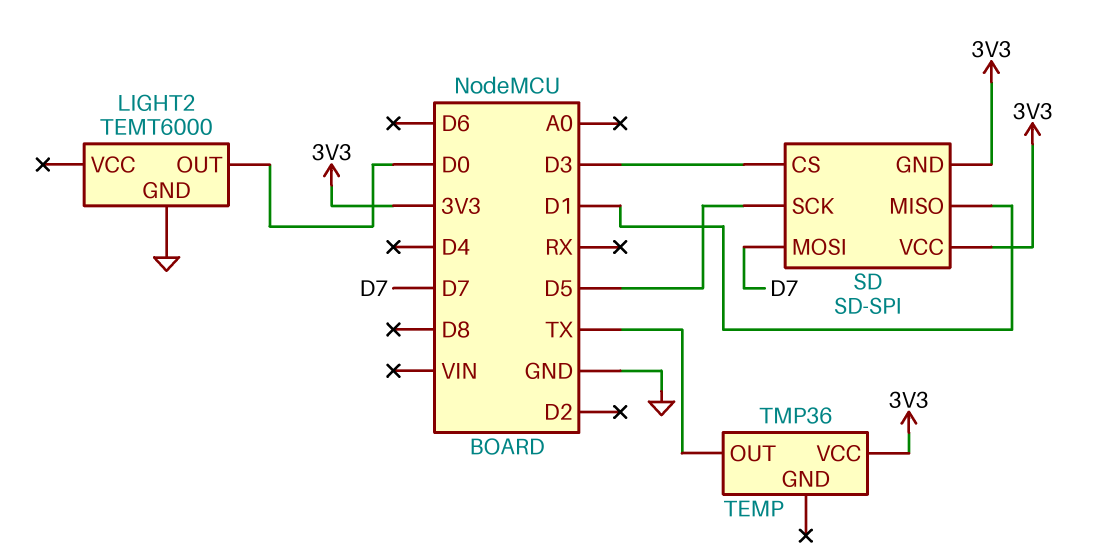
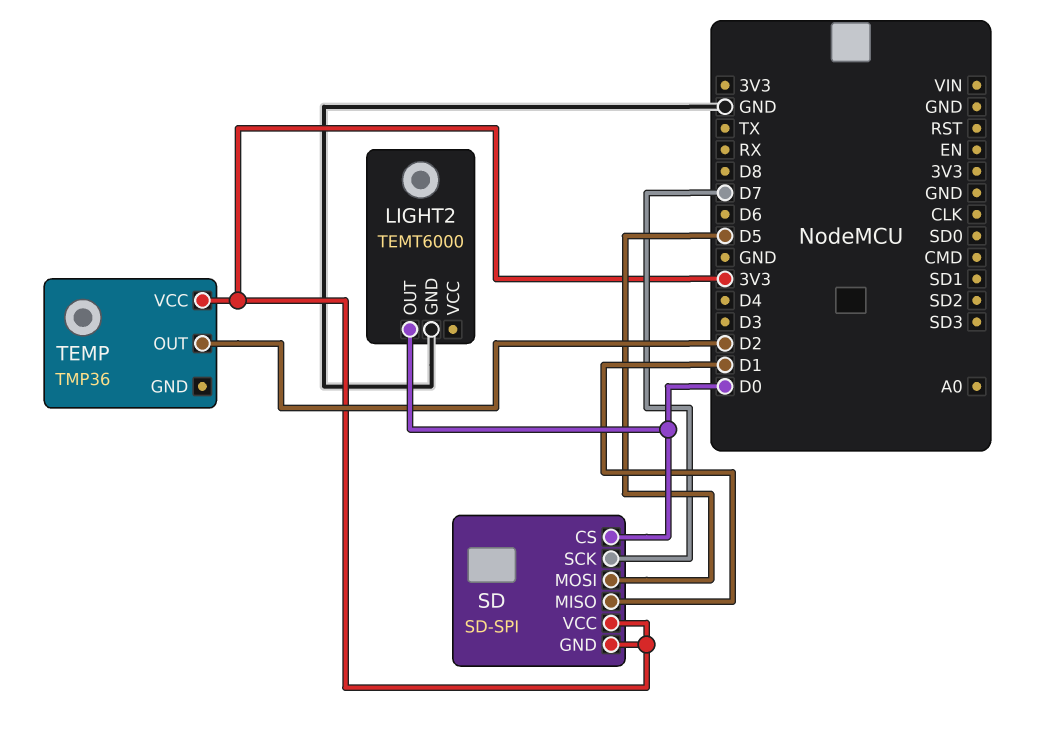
SD pin CS: D3 -> D0
SD pin MOSI: D7 -> D5
SD pin SCK: D5 -> D7
TEMP pin OUT: TX -> D2

